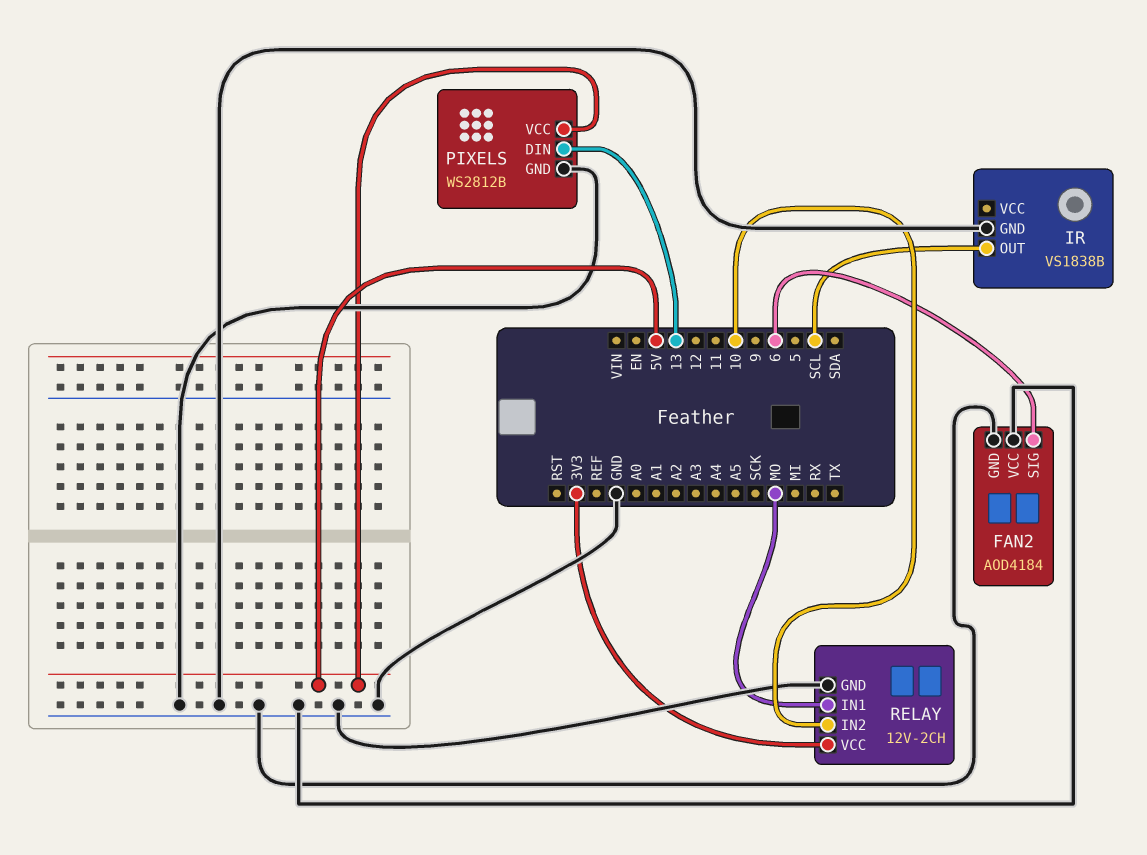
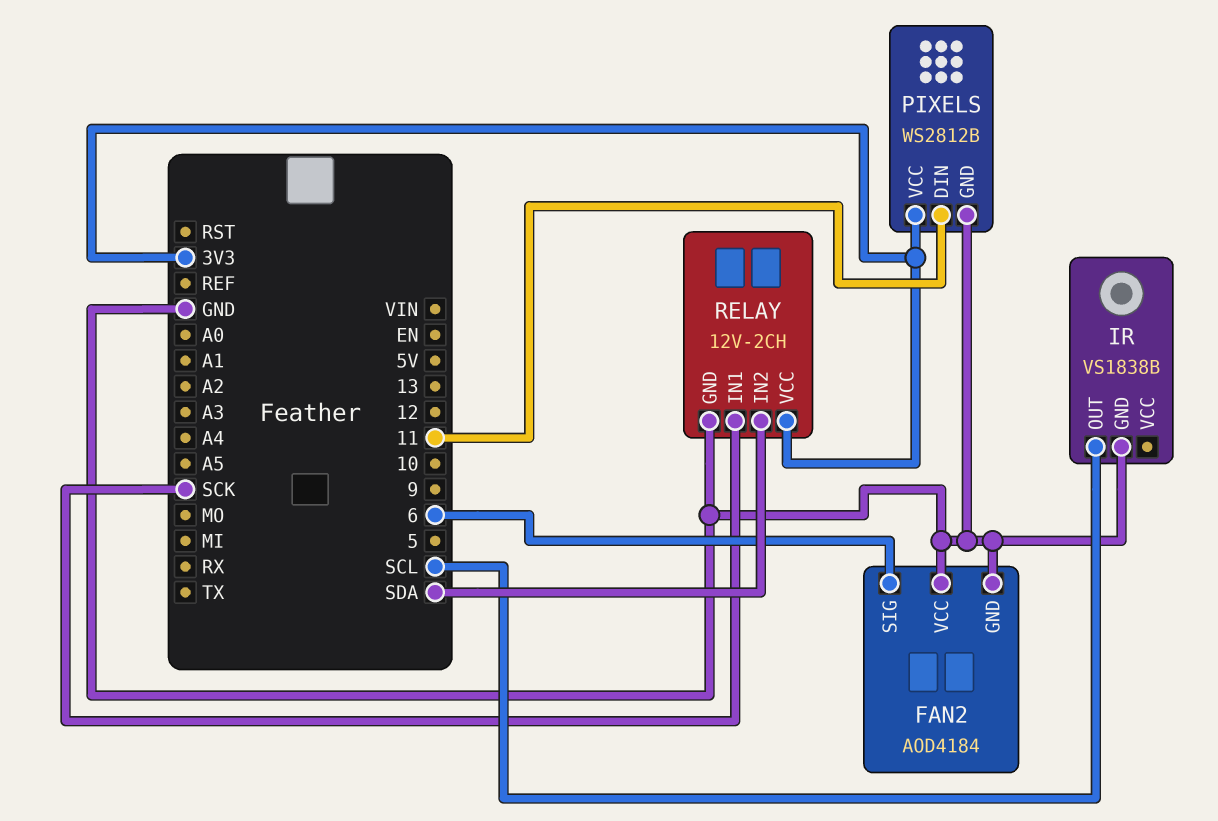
PIXELS pin DIN: 13 -> 11
PIXELS pin VCC: 5V -> 3V3
RELAY pin IN1: MO -> SCK
RELAY pin IN2: 10 -> SDA

